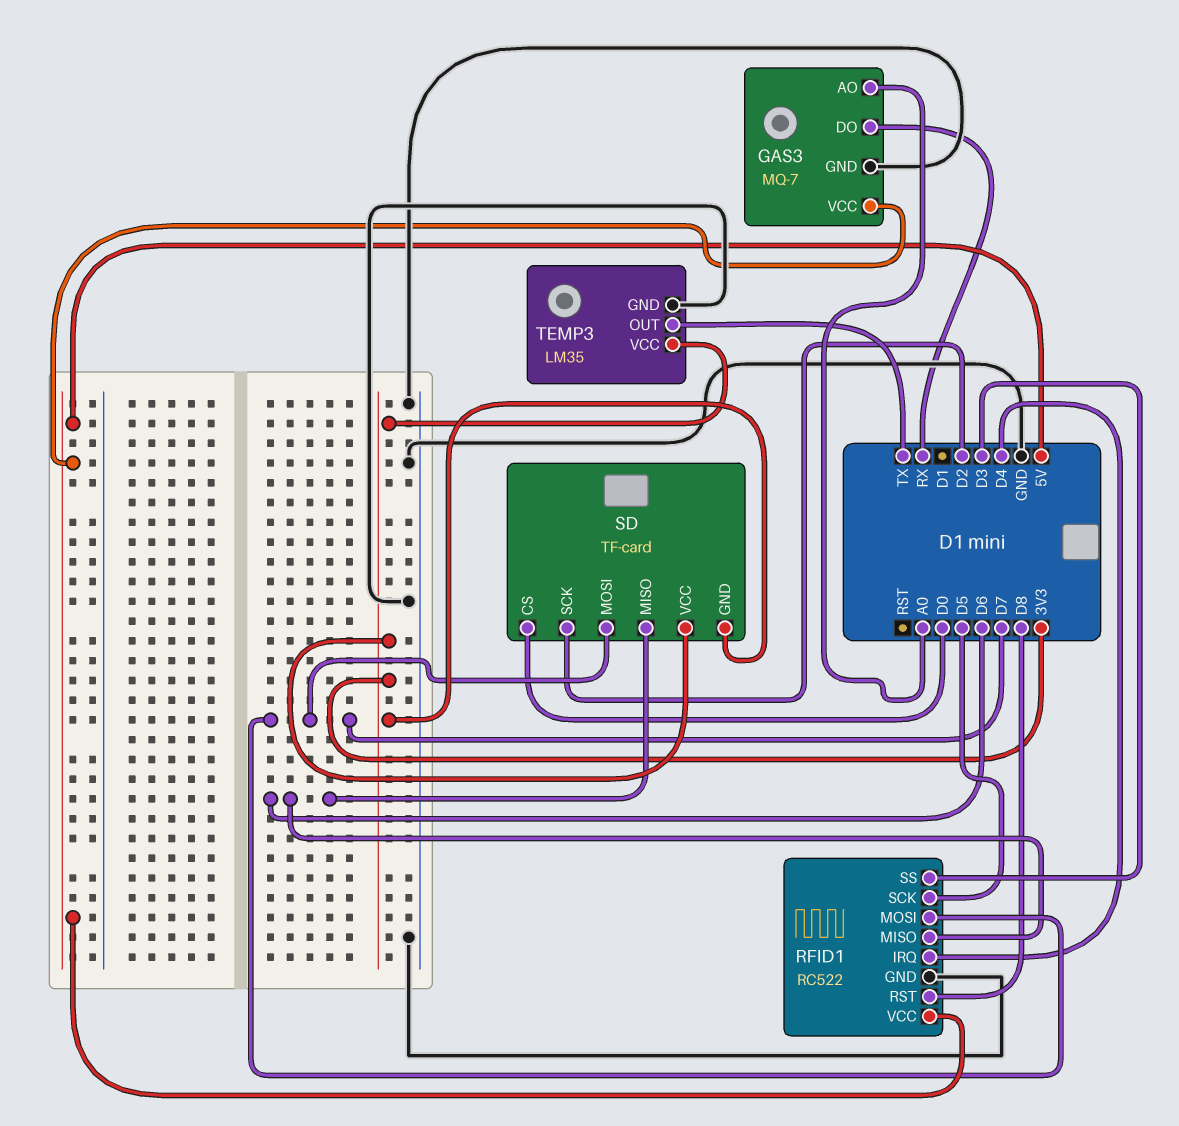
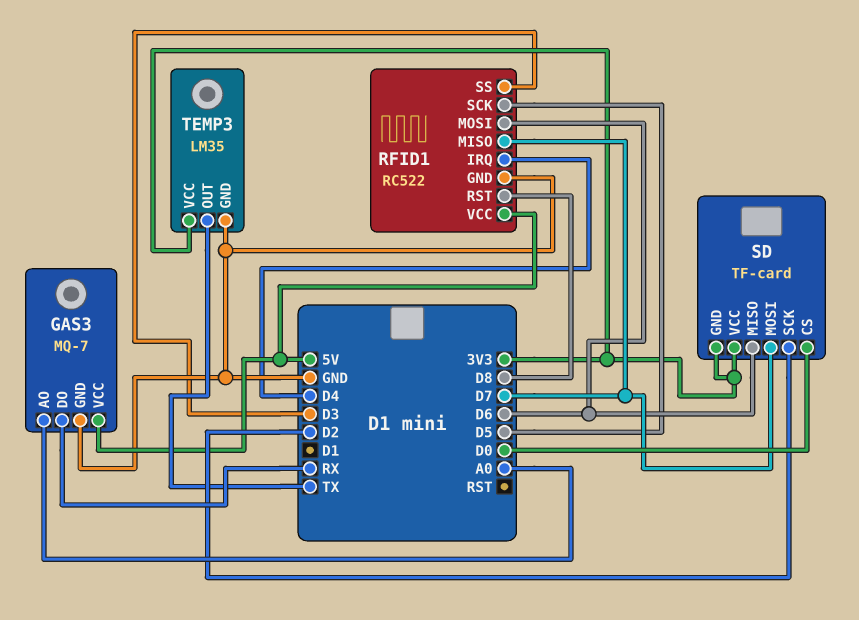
RFID1 pin MISO: D6 -> D7
RFID1 pin MOSI: D7 -> D6

